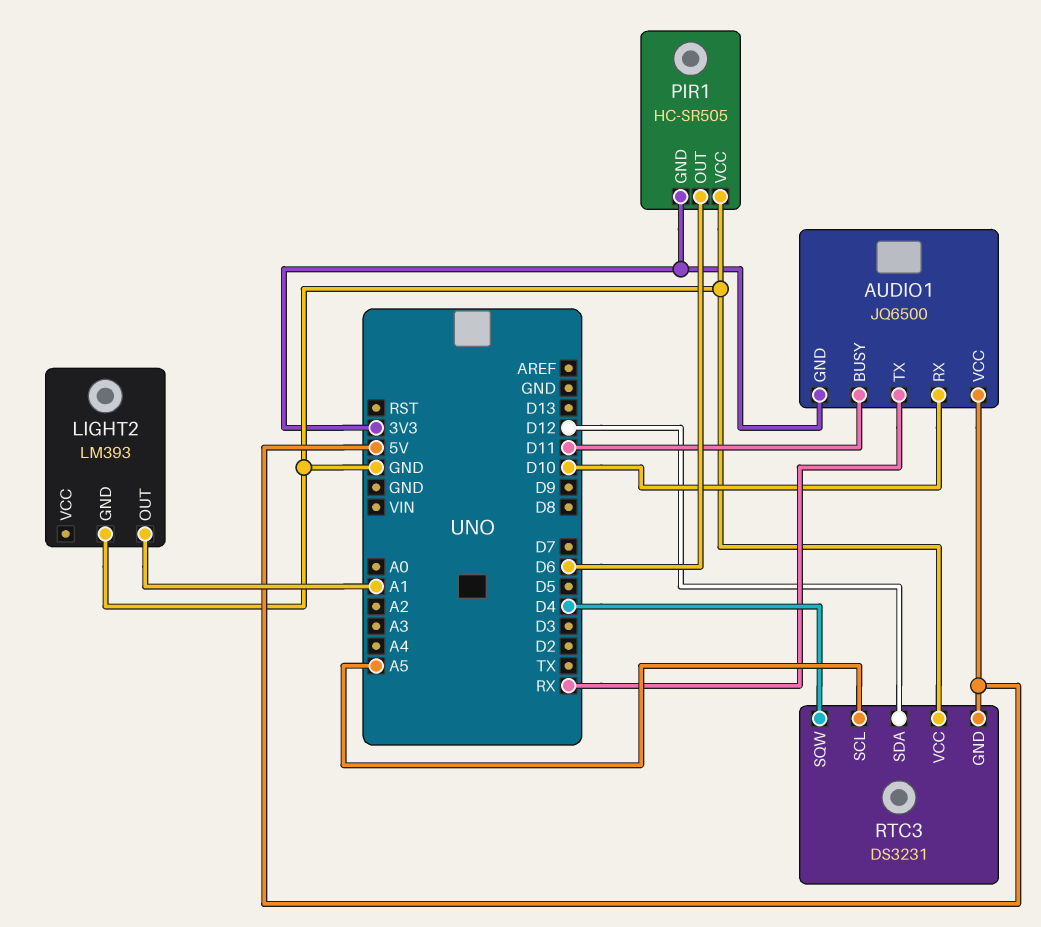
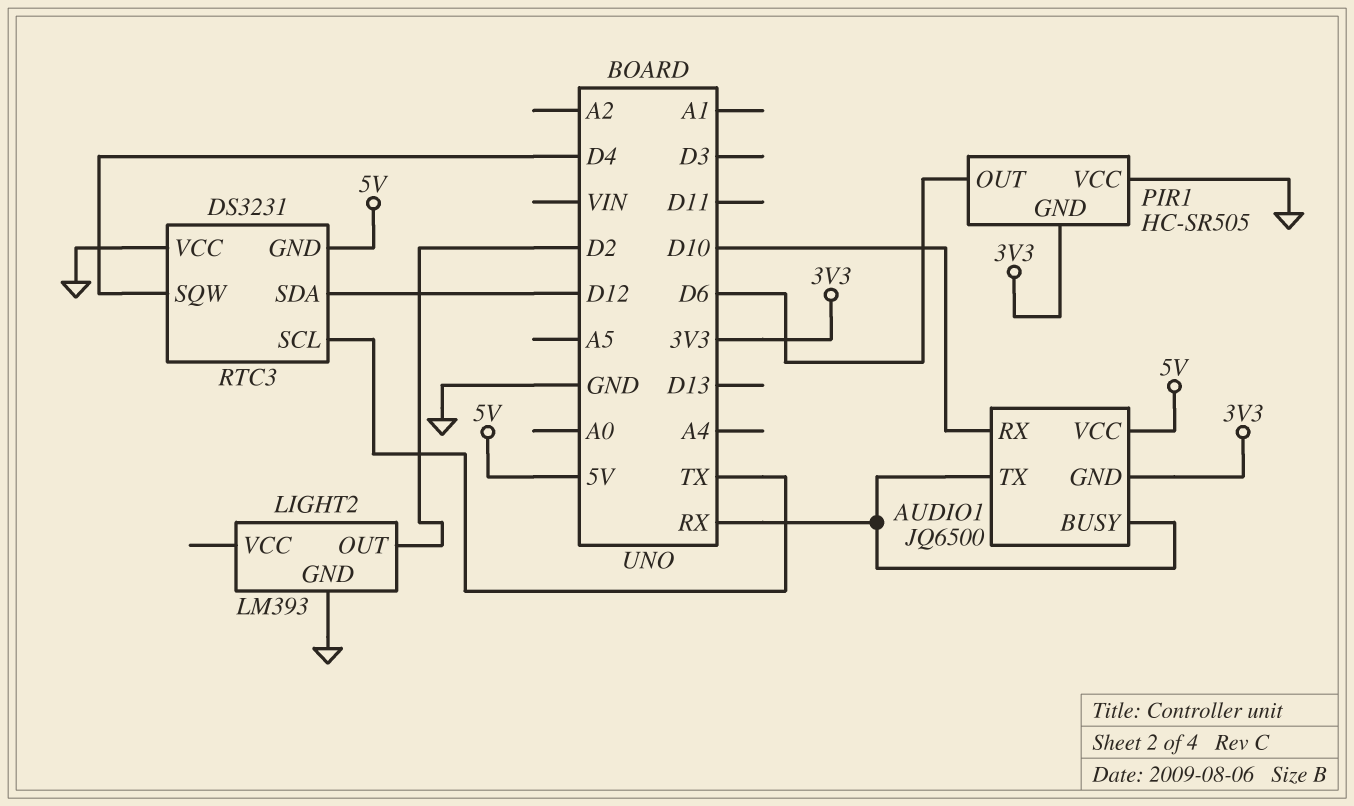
AUDIO1 pin BUSY: D11 -> RX
LIGHT2 pin OUT: A1 -> D2
RTC3 pin SCL: A5 -> TX

